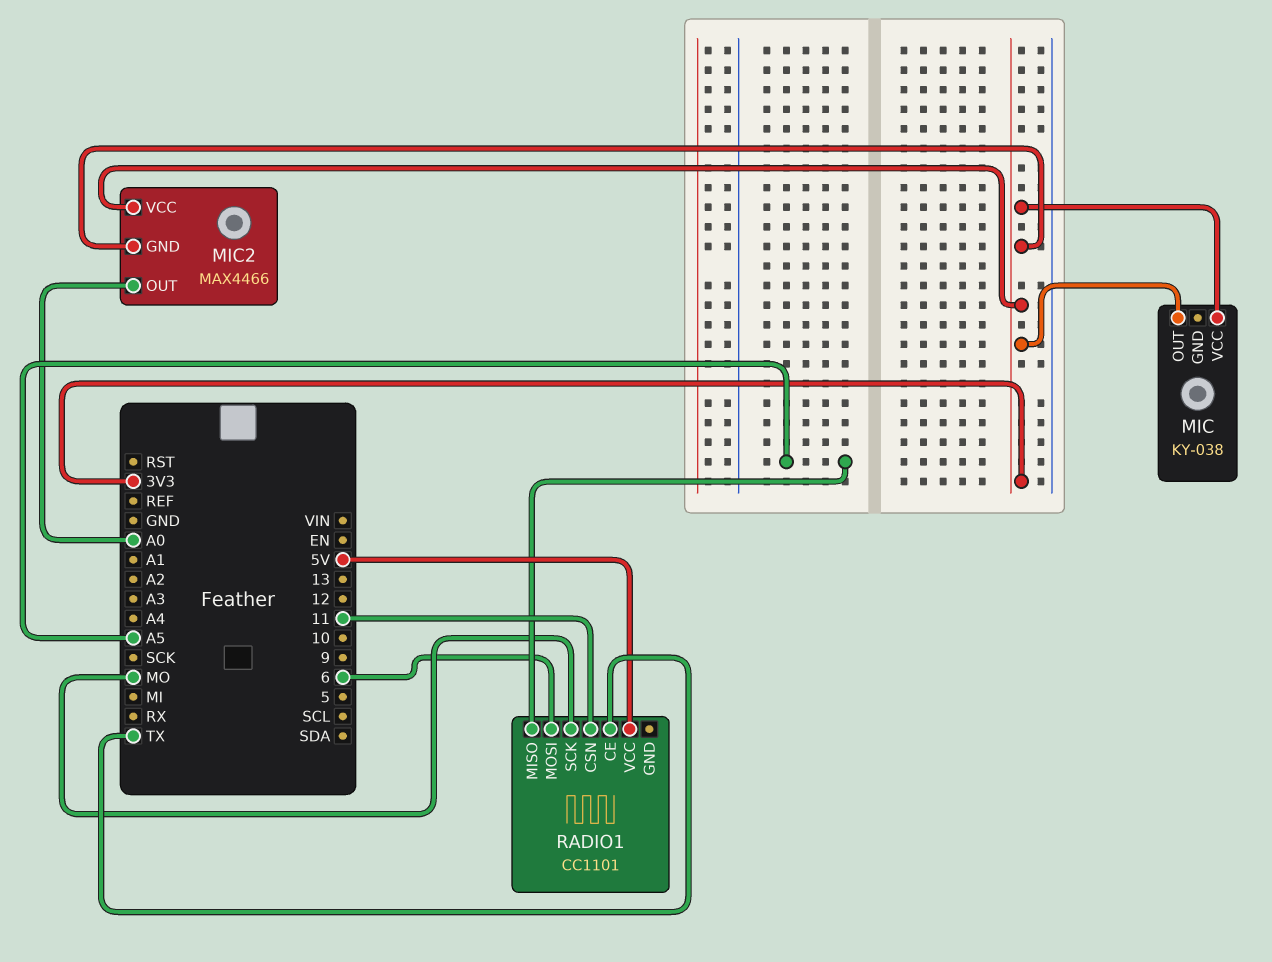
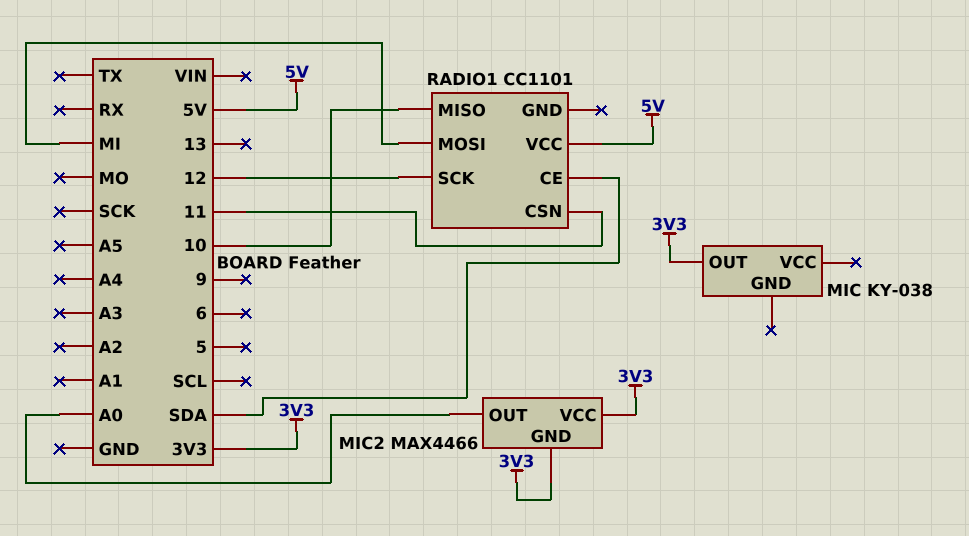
MIC pin VCC: 3V3 -> none
RADIO1 pin CE: TX -> SDA
RADIO1 pin MISO: A5 -> 10
RADIO1 pin MOSI: 6 -> MI
RADIO1 pin SCK: MO -> 12

